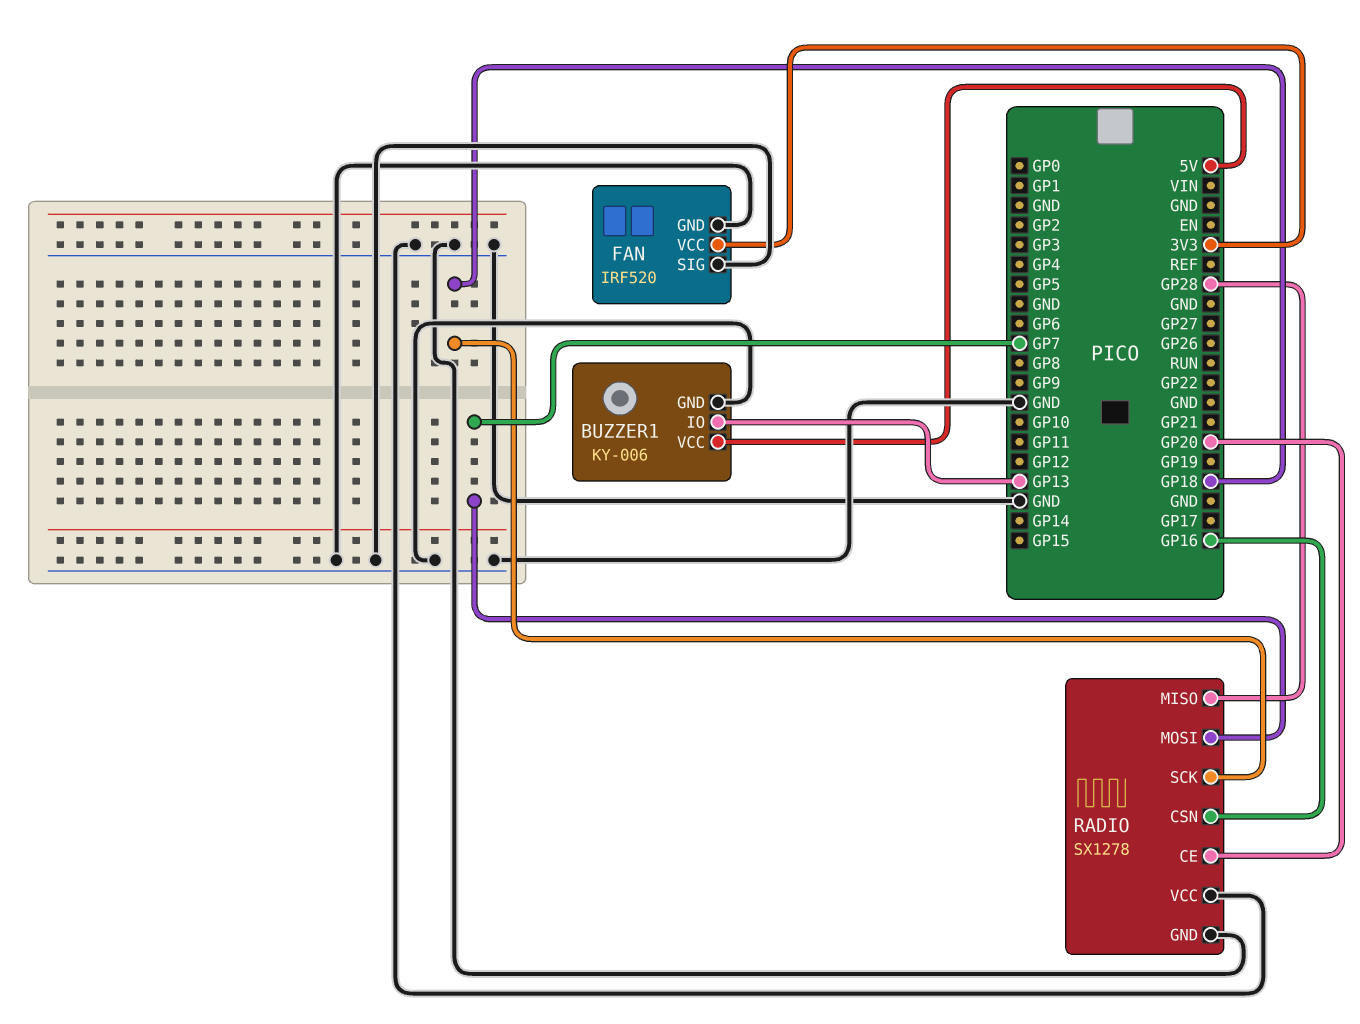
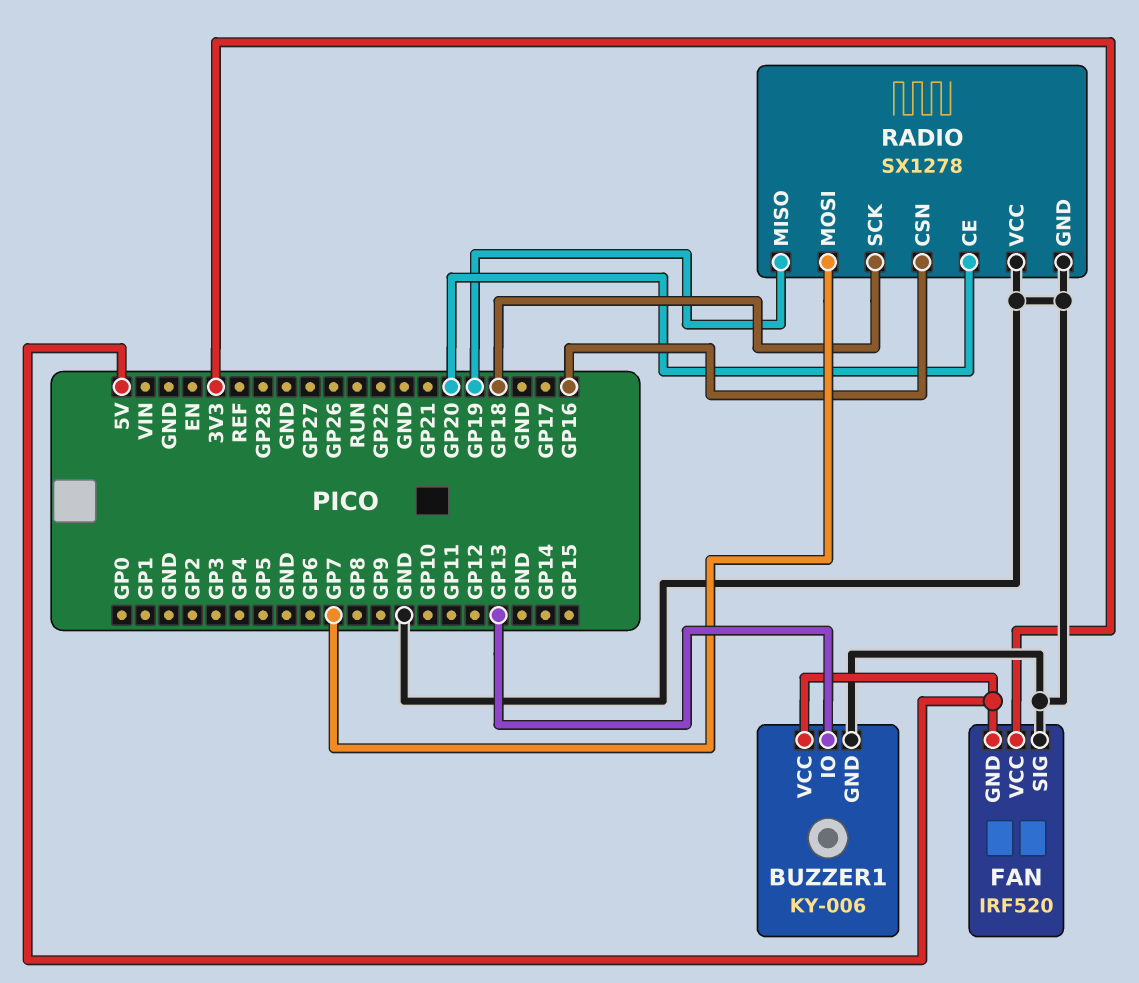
FAN pin GND: GND -> 5V
RADIO pin MISO: GP28 -> GP19

